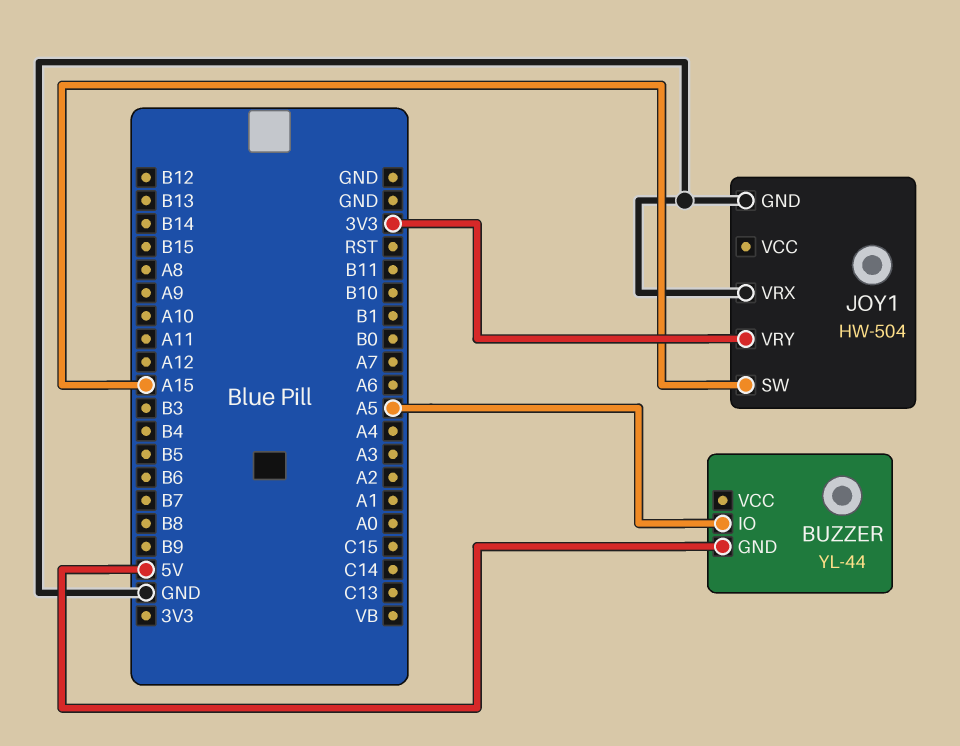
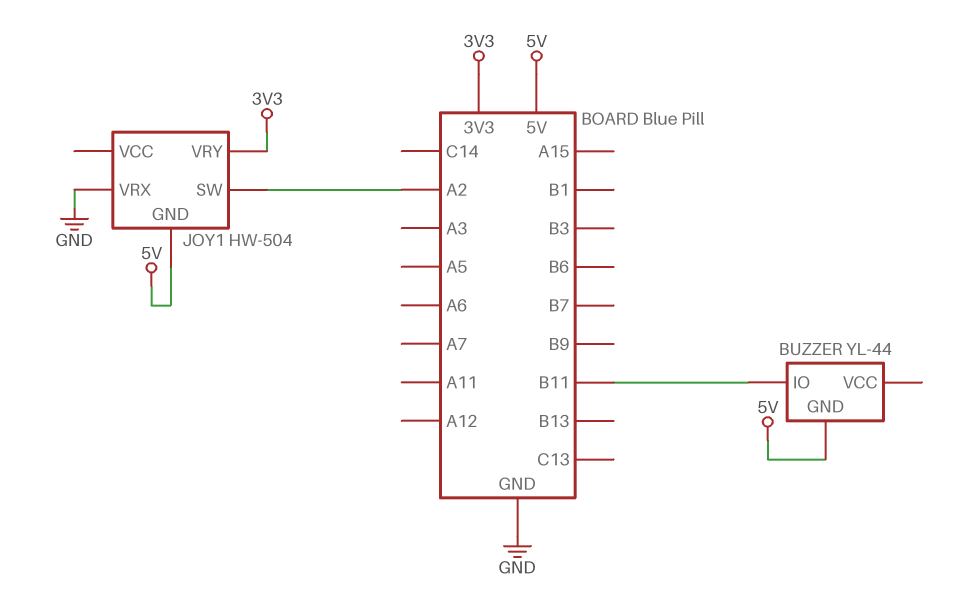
BUZZER pin IO: A5 -> B11
JOY1 pin GND: GND -> 5V
JOY1 pin SW: A15 -> A2

